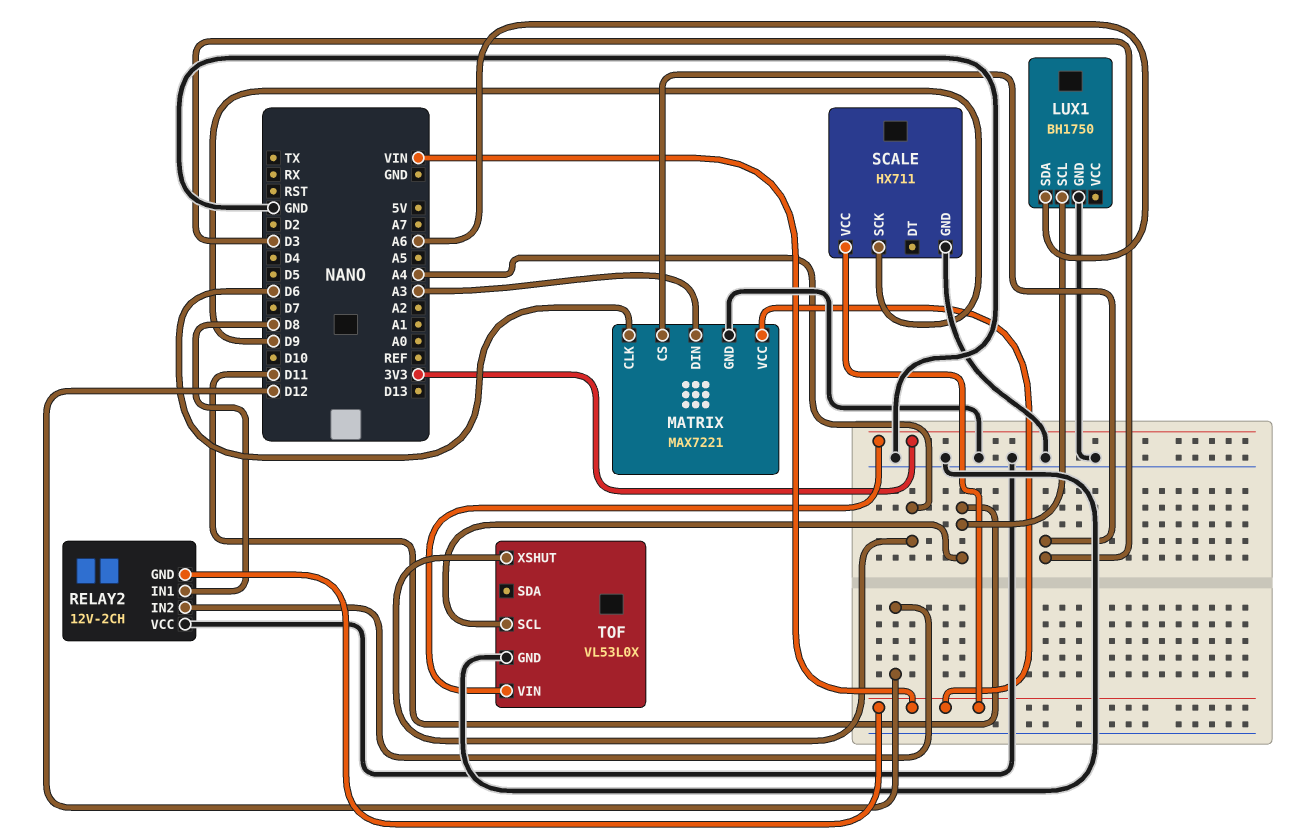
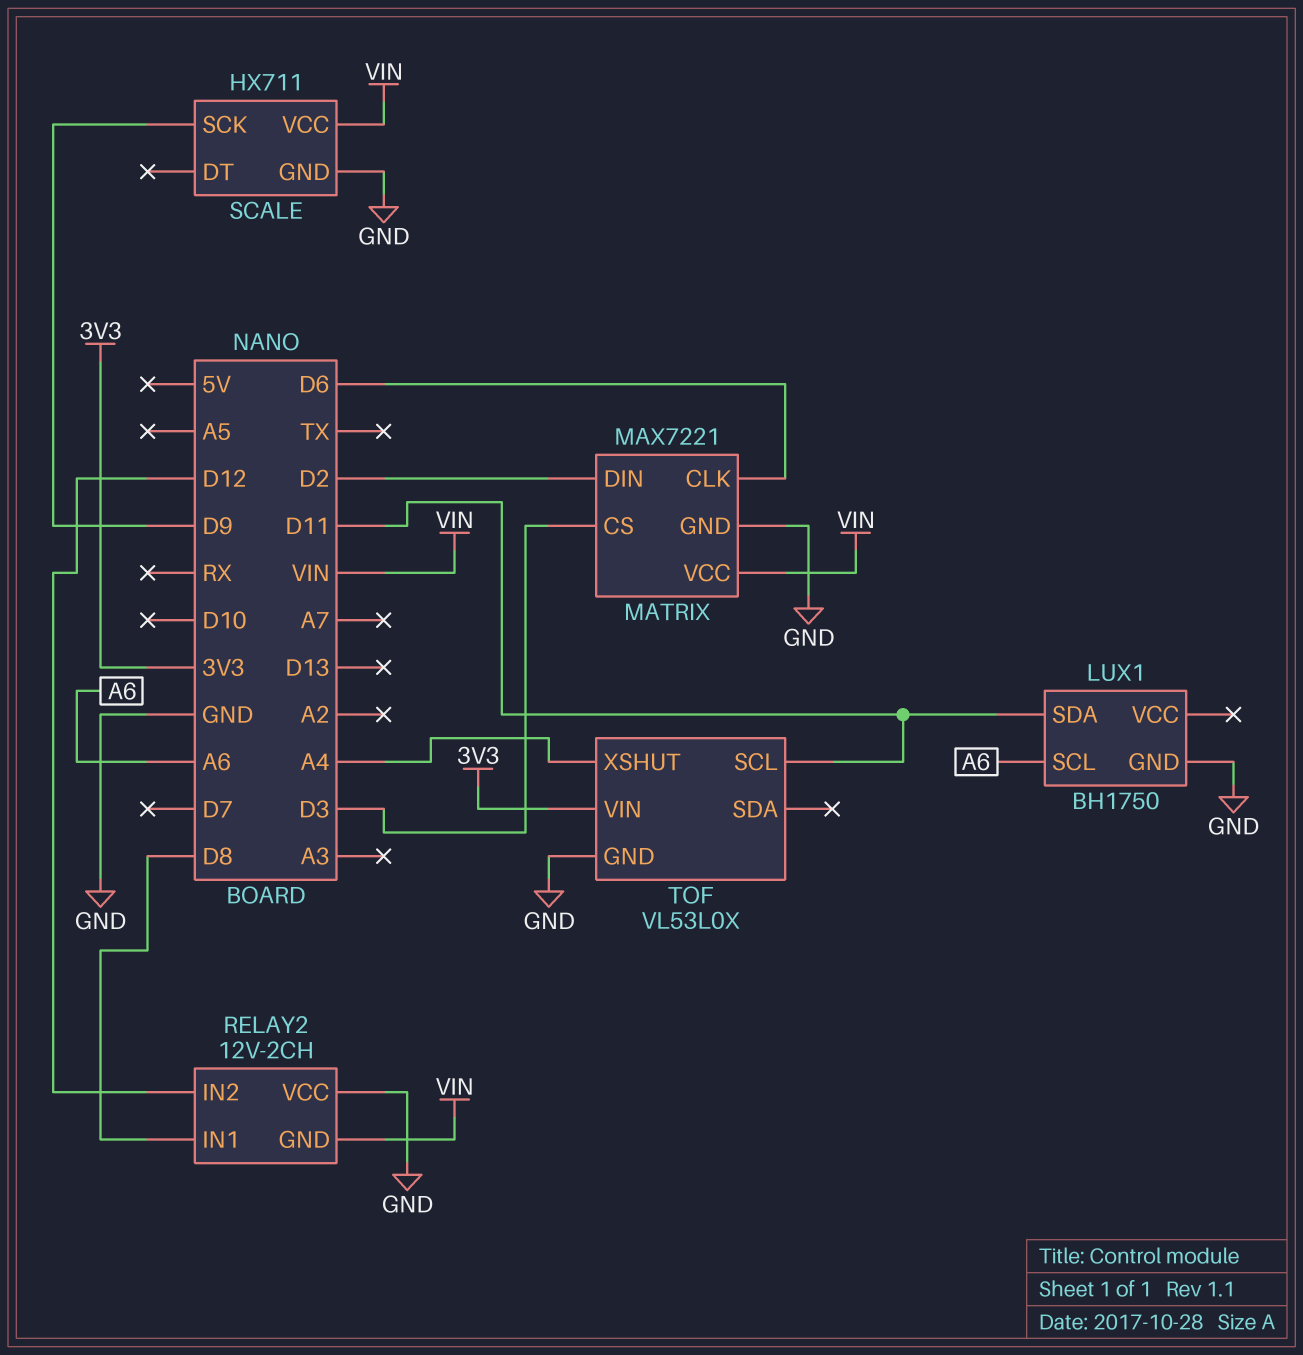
LUX1 pin SCL: D11 -> A6
LUX1 pin SDA: A6 -> D11
MATRIX pin DIN: A3 -> D2

